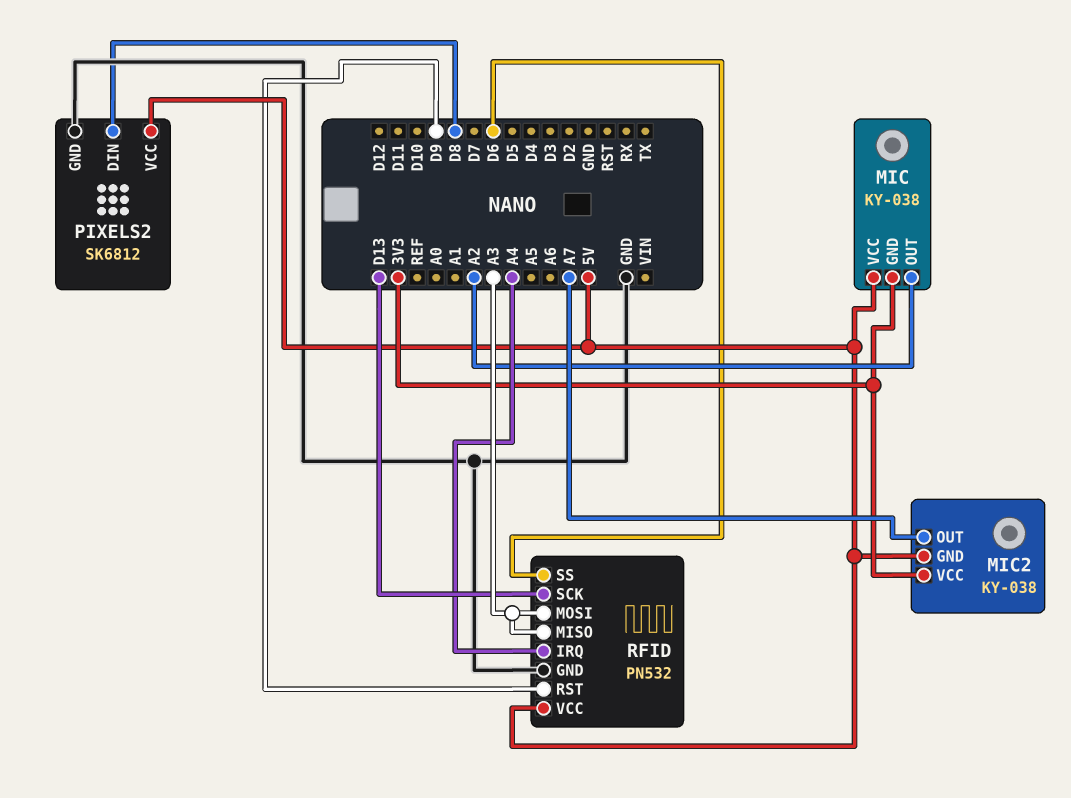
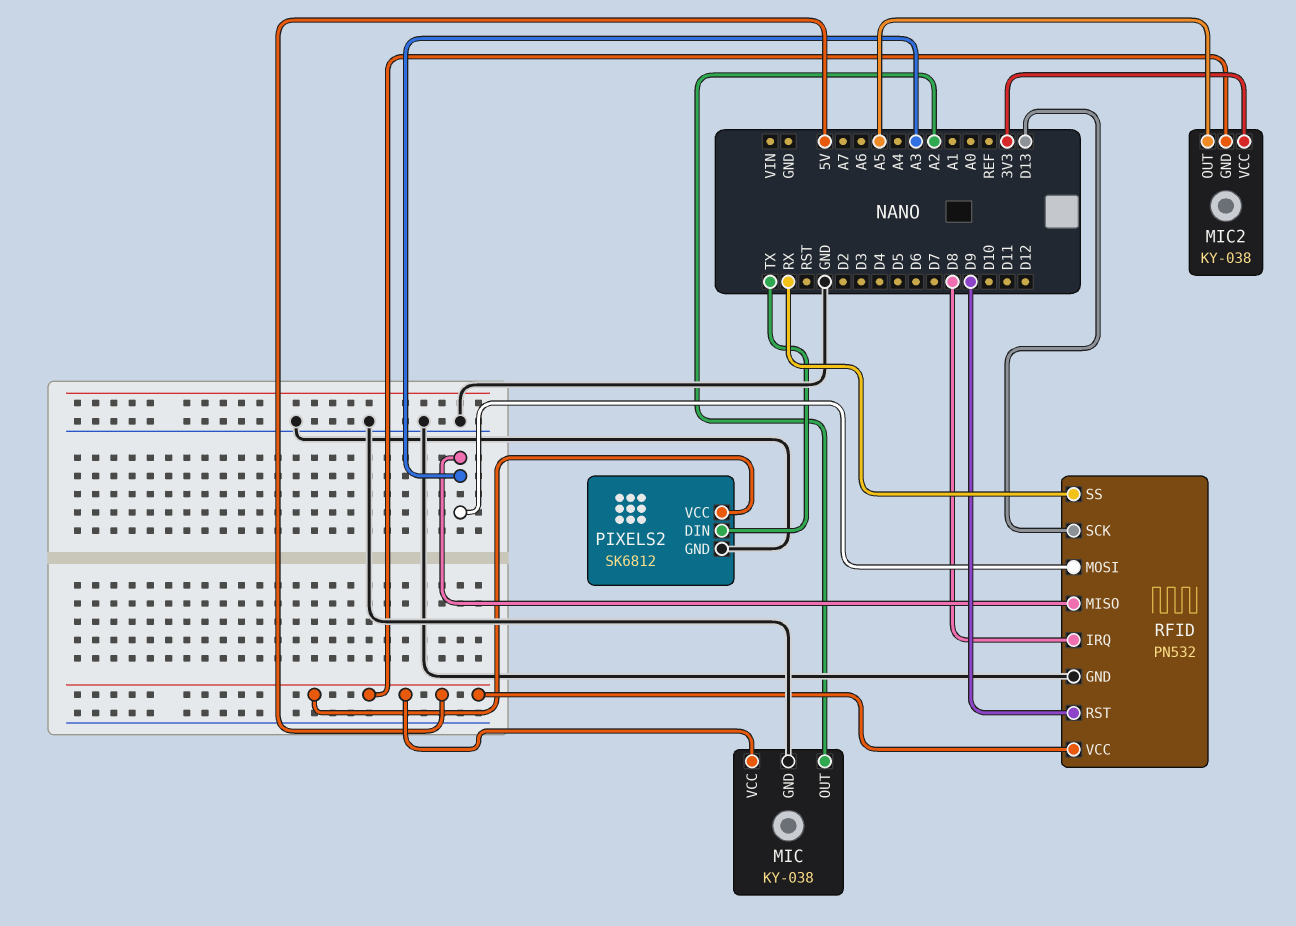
MIC pin GND: 3V3 -> GND
MIC2 pin OUT: A7 -> A5
PIXELS2 pin DIN: D8 -> TX
RFID pin IRQ: A4 -> D8
RFID pin SS: D6 -> RX

